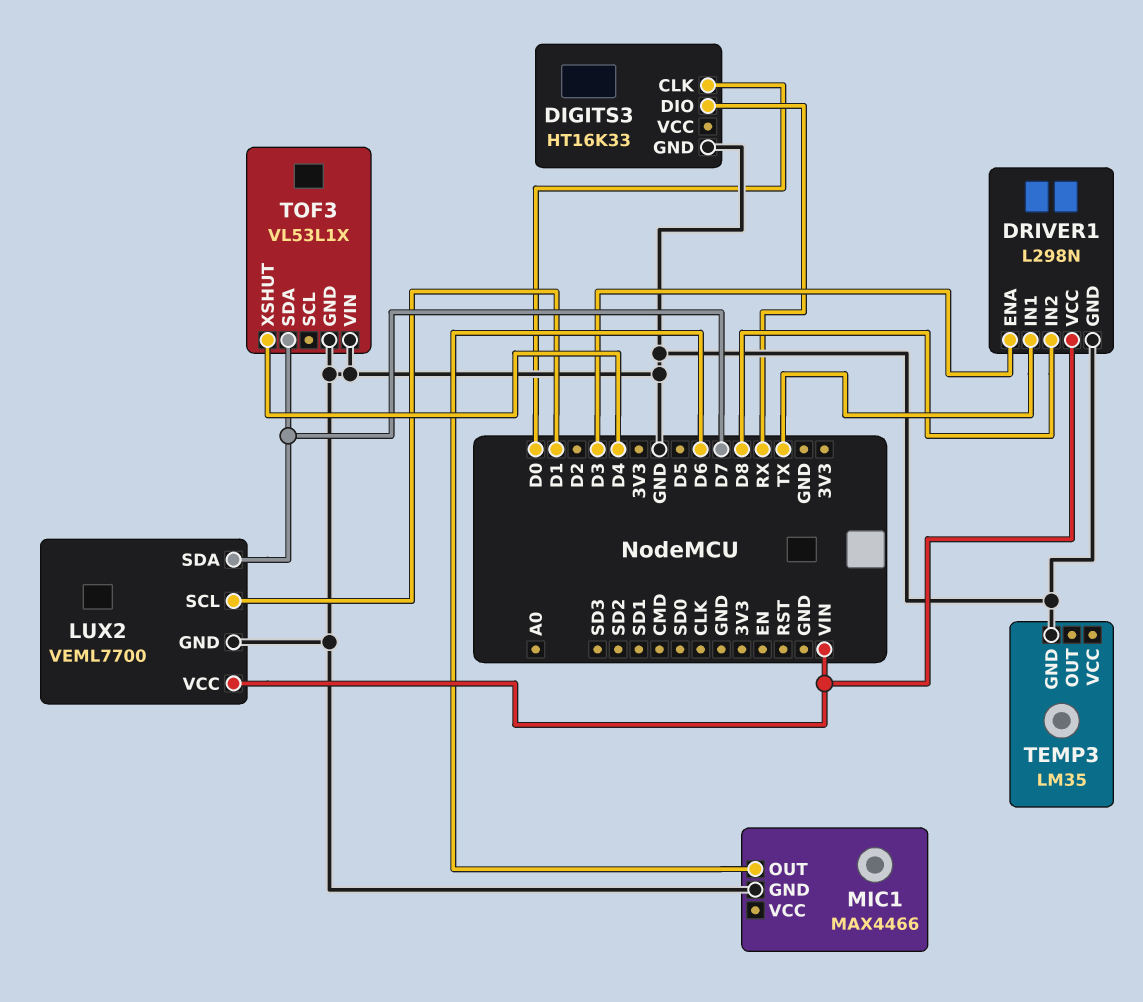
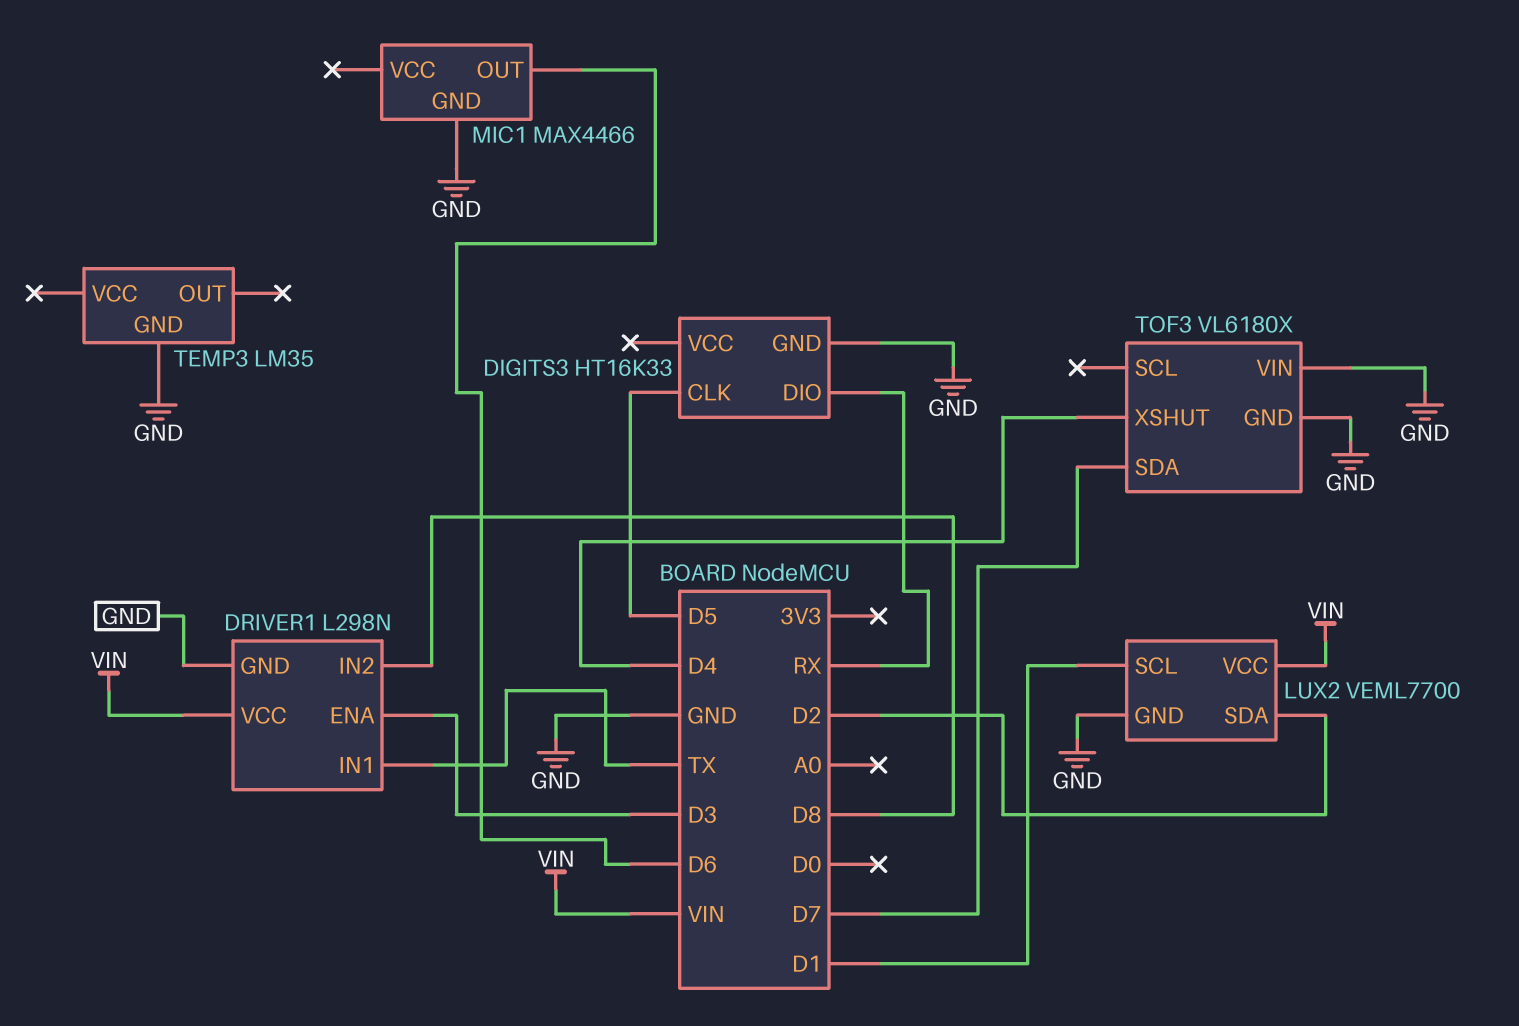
DIGITS3 pin CLK: D0 -> D5
LUX2 pin SDA: D7 -> D2
TOF3: VL53L1X -> VL6180X

